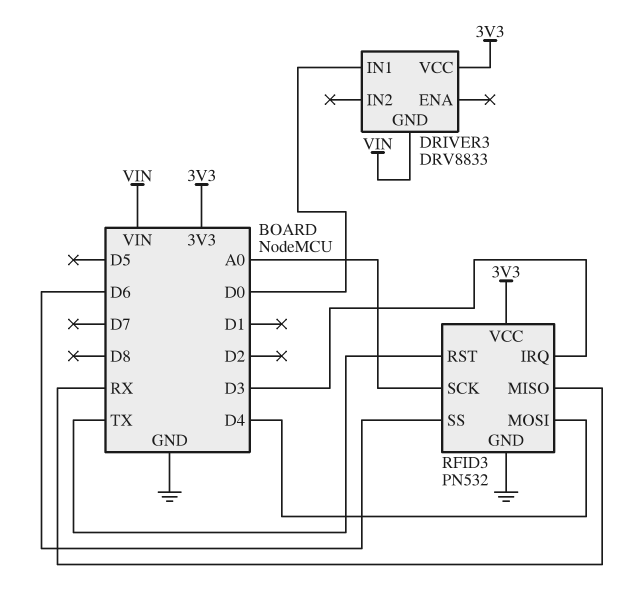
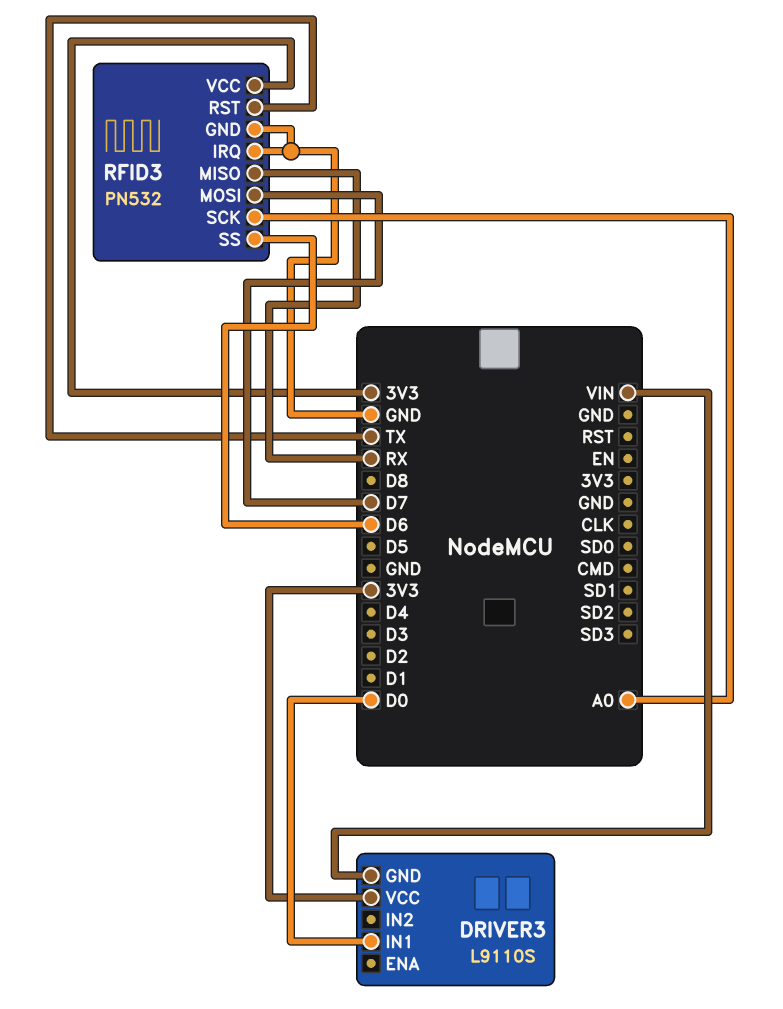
DRIVER3: DRV8833 -> L9110S
RFID3 pin IRQ: D3 -> GND
RFID3 pin MOSI: D4 -> D7

